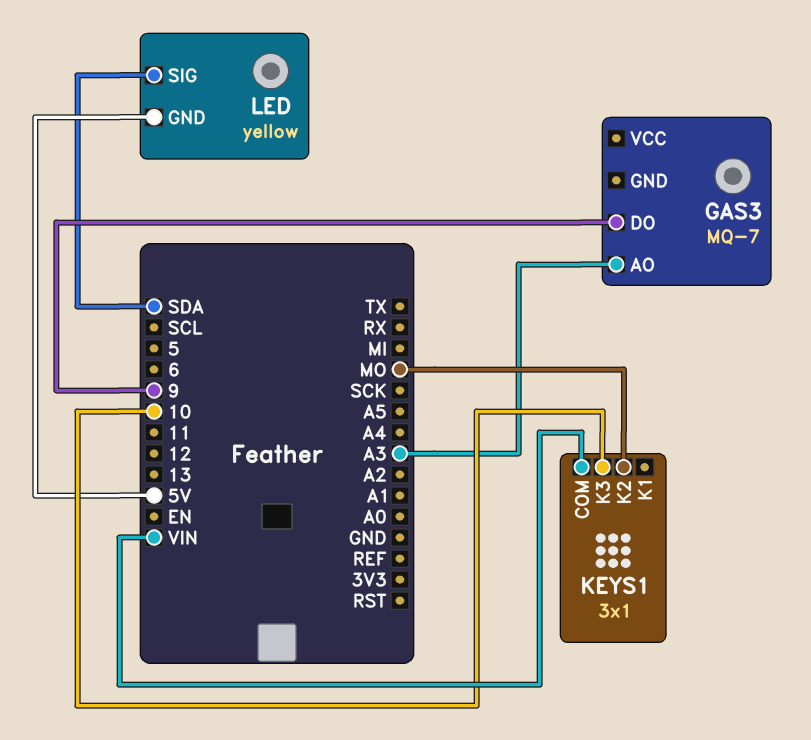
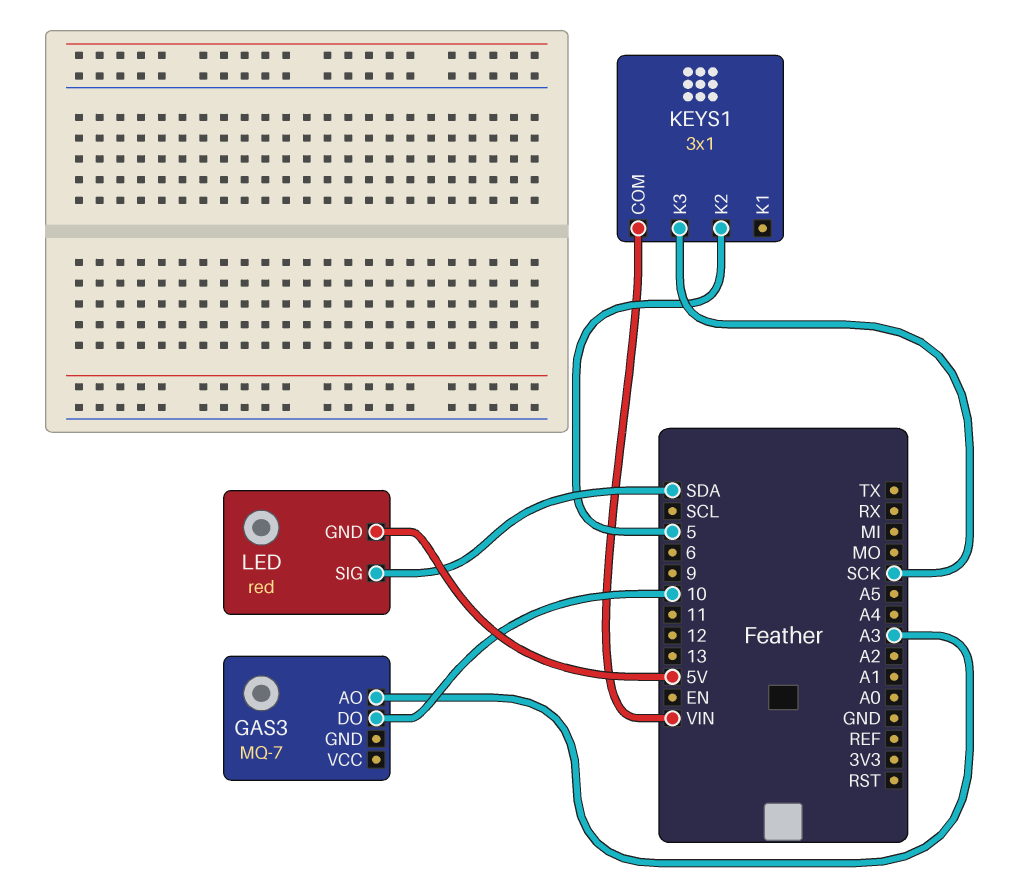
GAS3 pin DO: 9 -> 10
KEYS1 pin K2: MO -> 5
KEYS1 pin K3: 10 -> SCK
LED: yellow -> red

